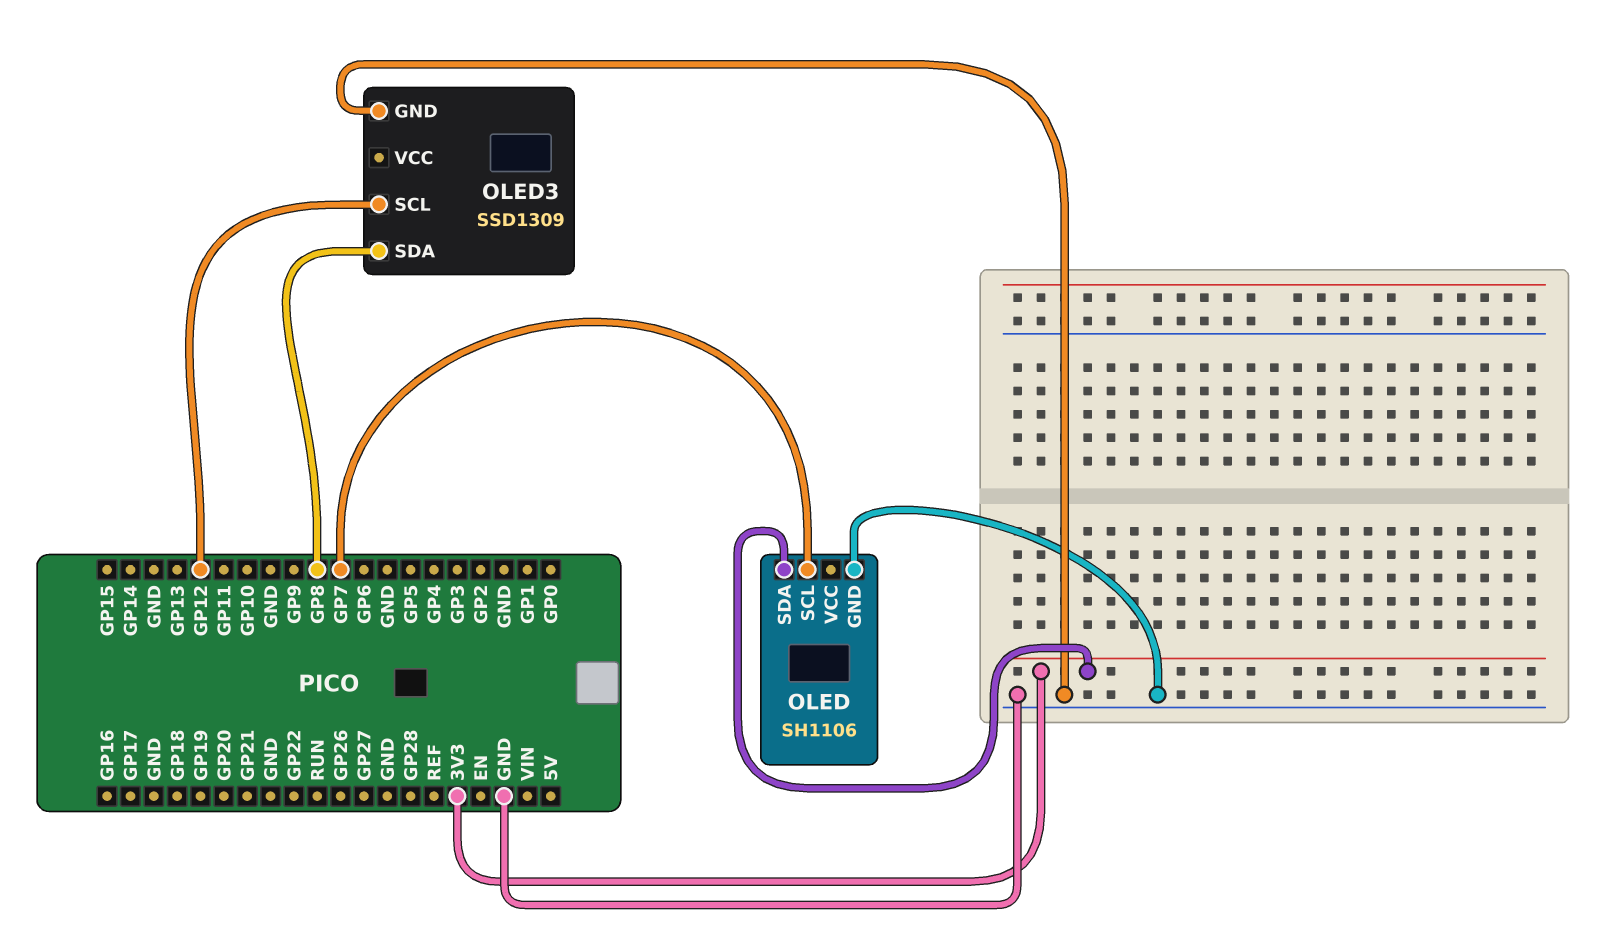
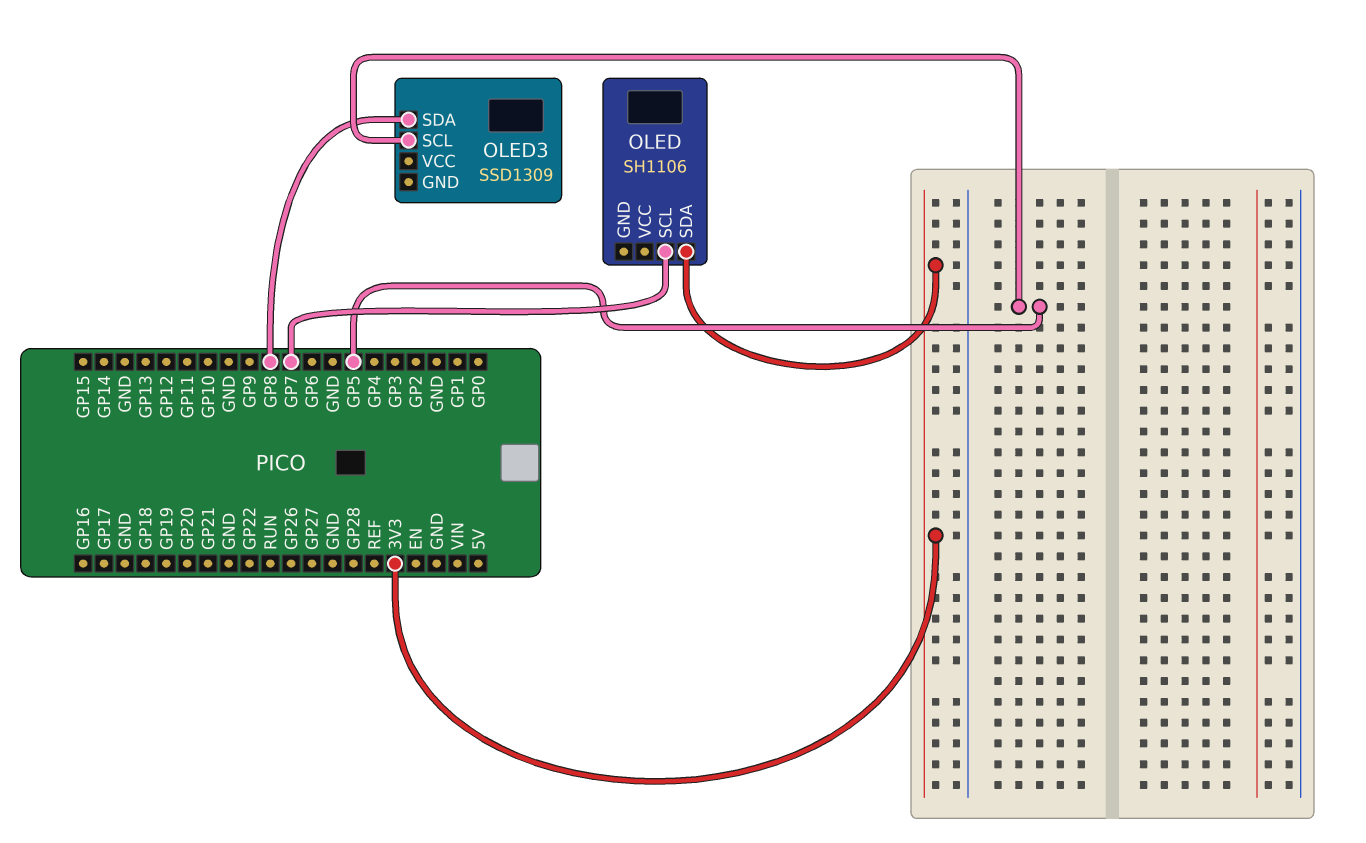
OLED pin GND: GND -> none
OLED3 pin GND: GND -> none
OLED3 pin SCL: GP12 -> GP5

